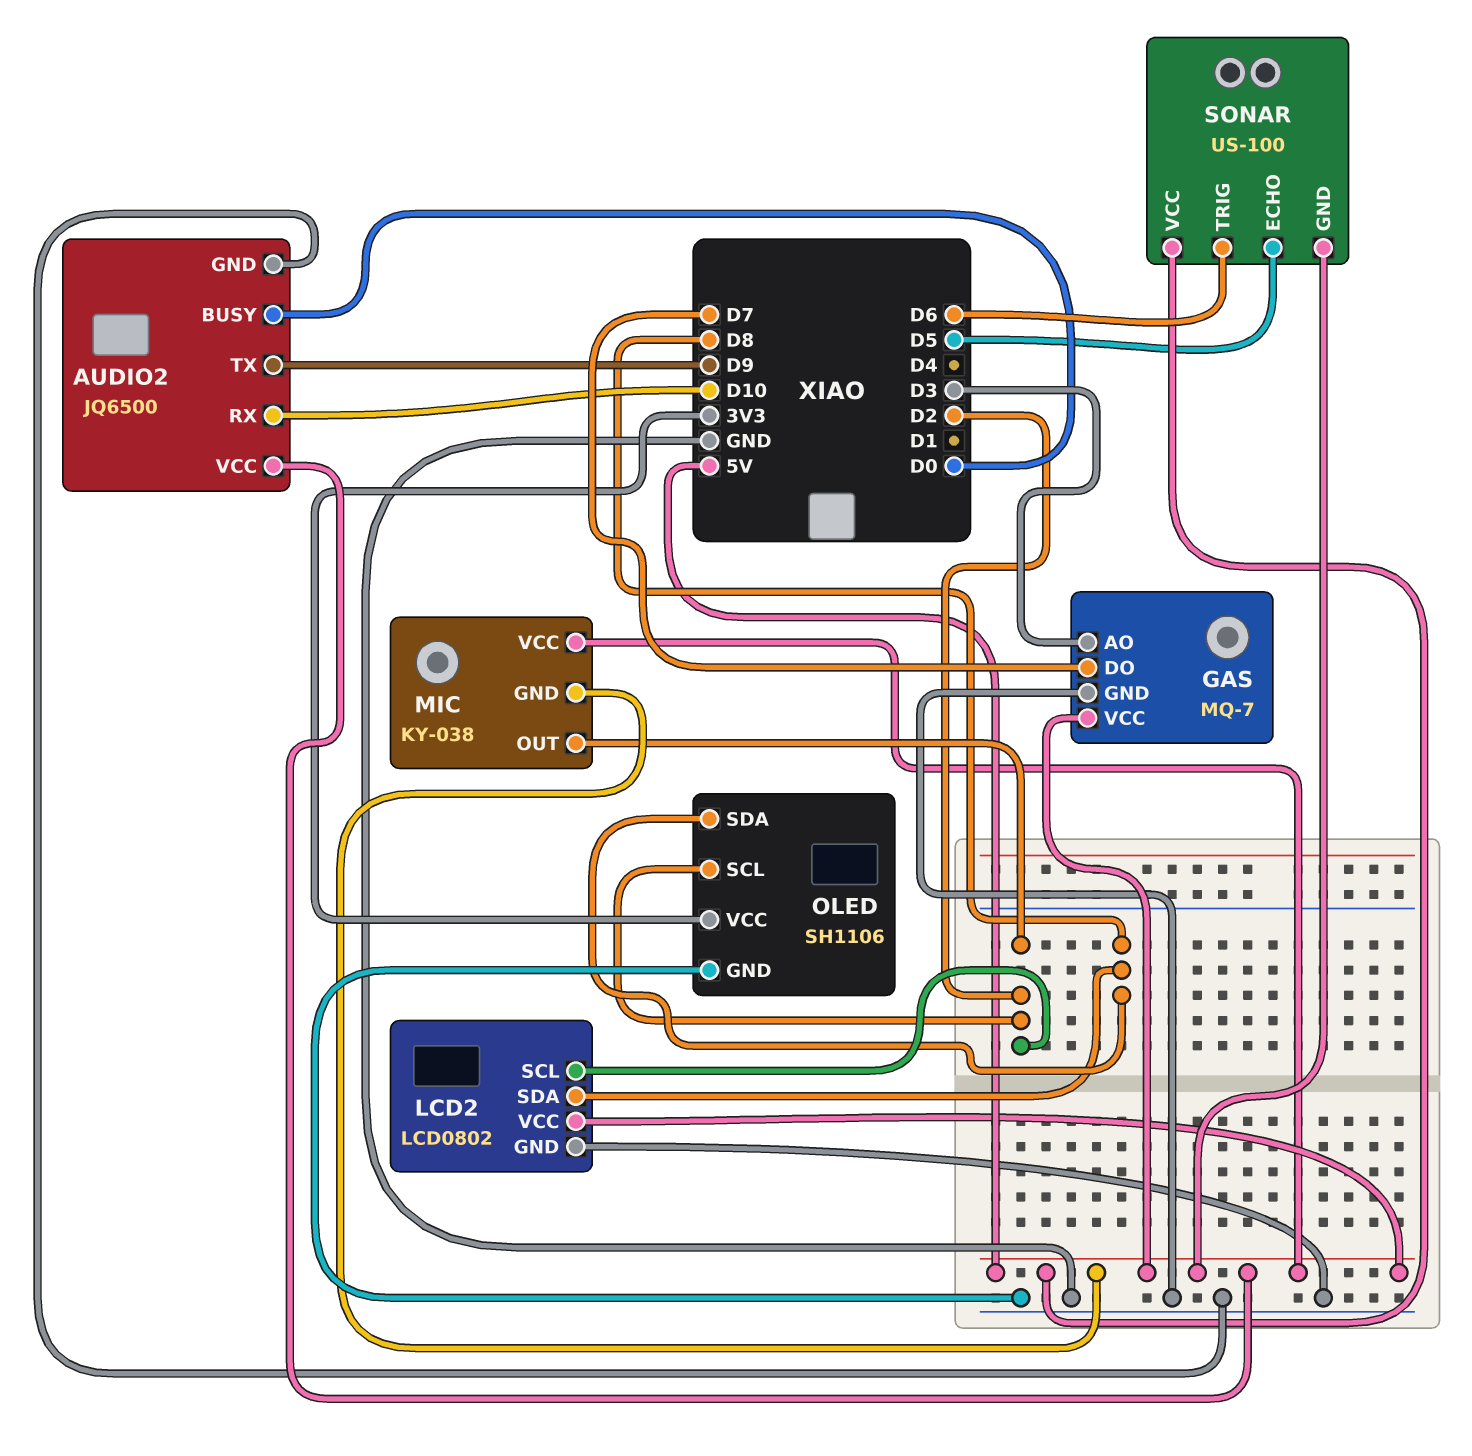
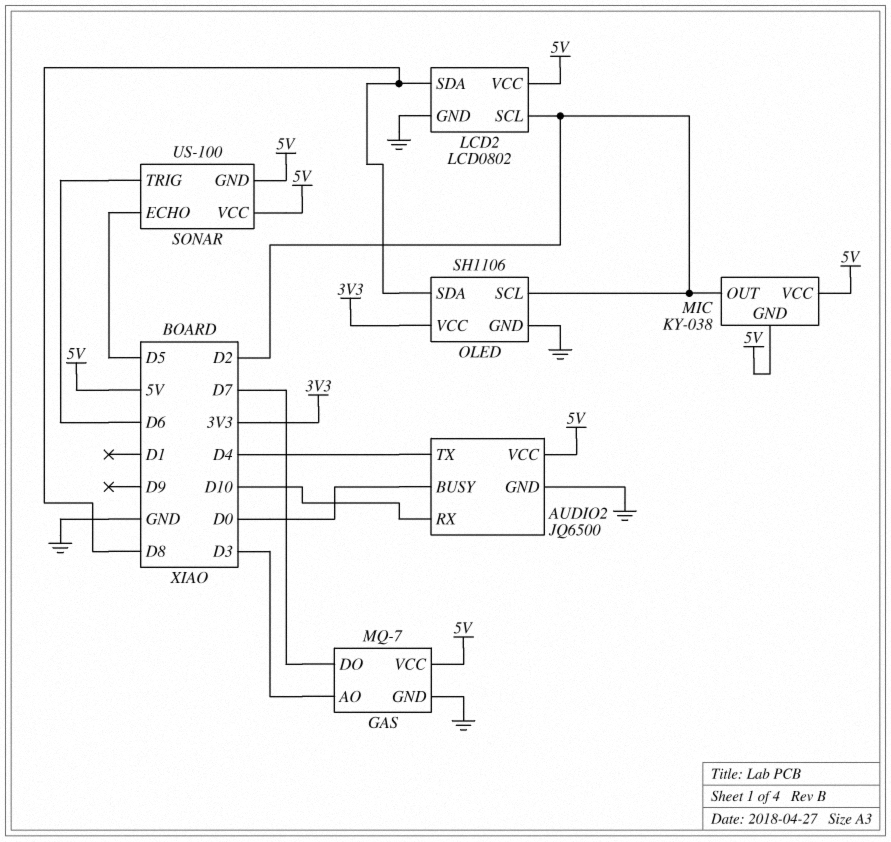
AUDIO2 pin TX: D9 -> D4

